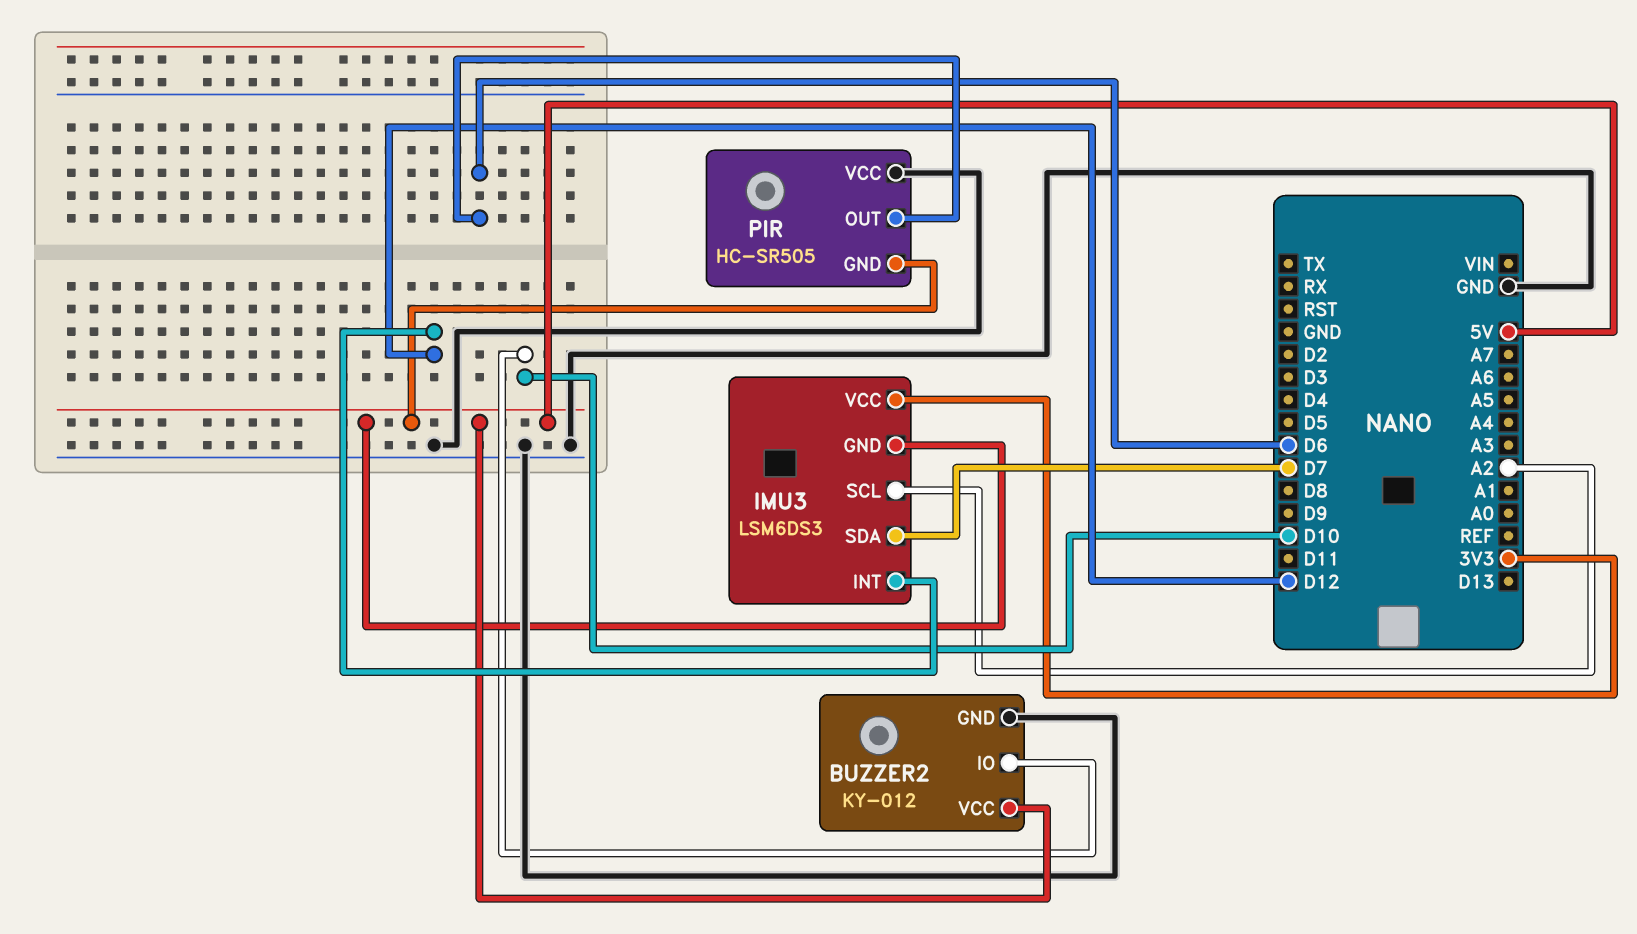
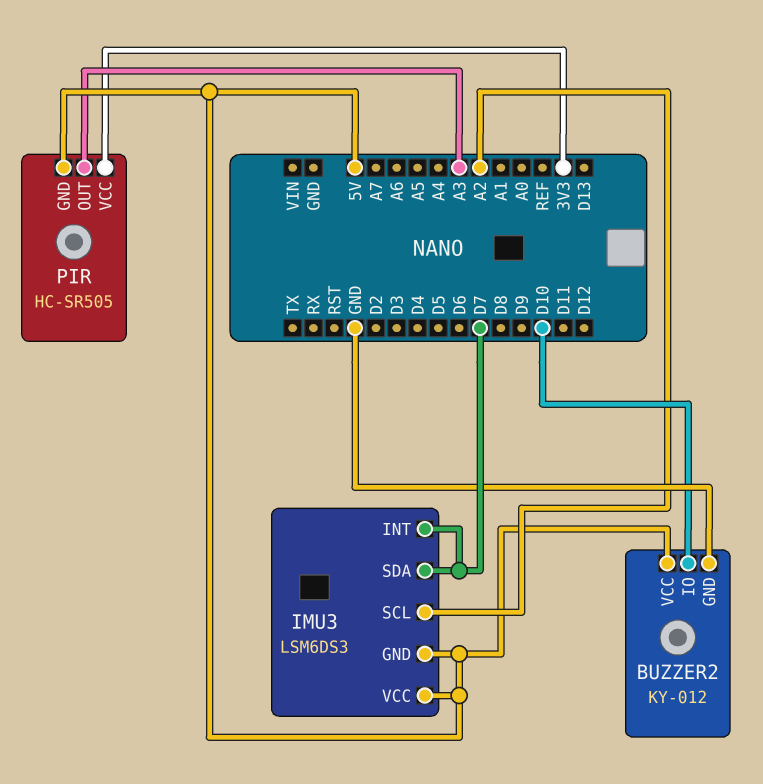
IMU3 pin INT: D12 -> D7
IMU3 pin VCC: 3V3 -> 5V
PIR pin OUT: D6 -> A3
PIR pin VCC: GND -> 3V3

